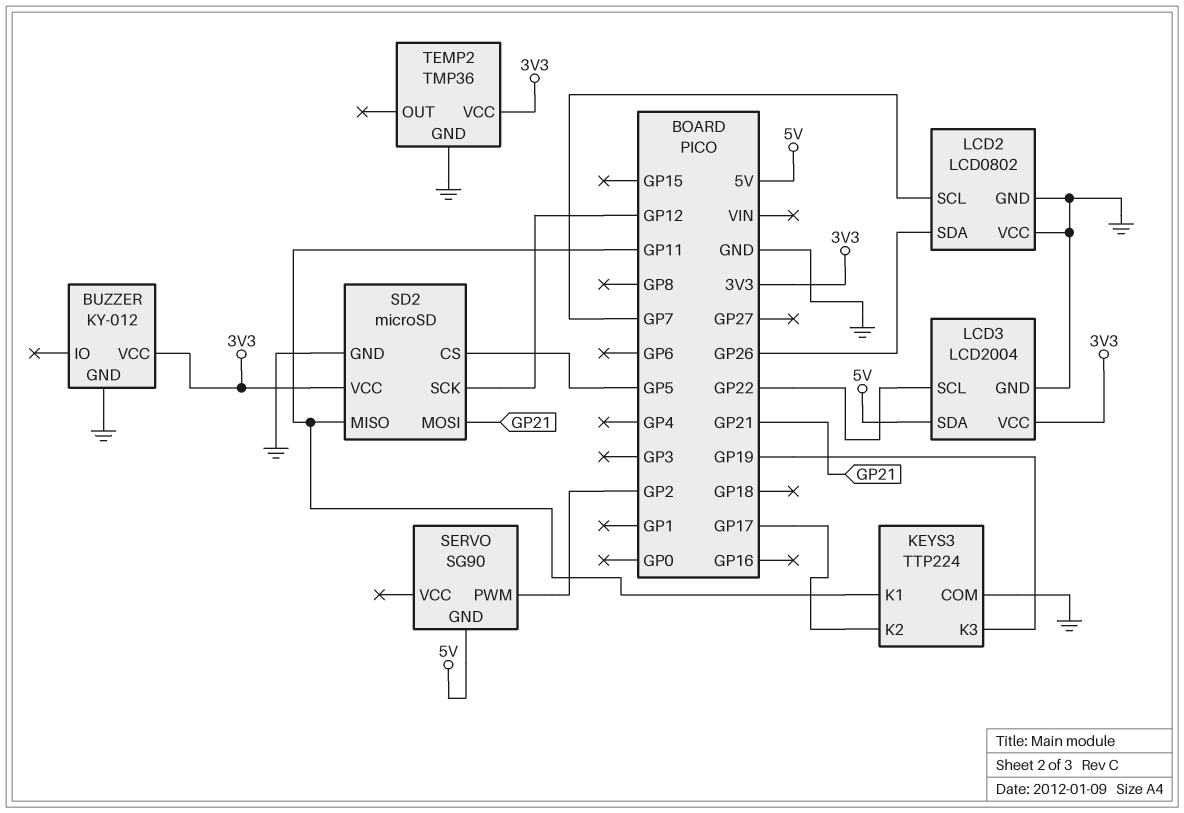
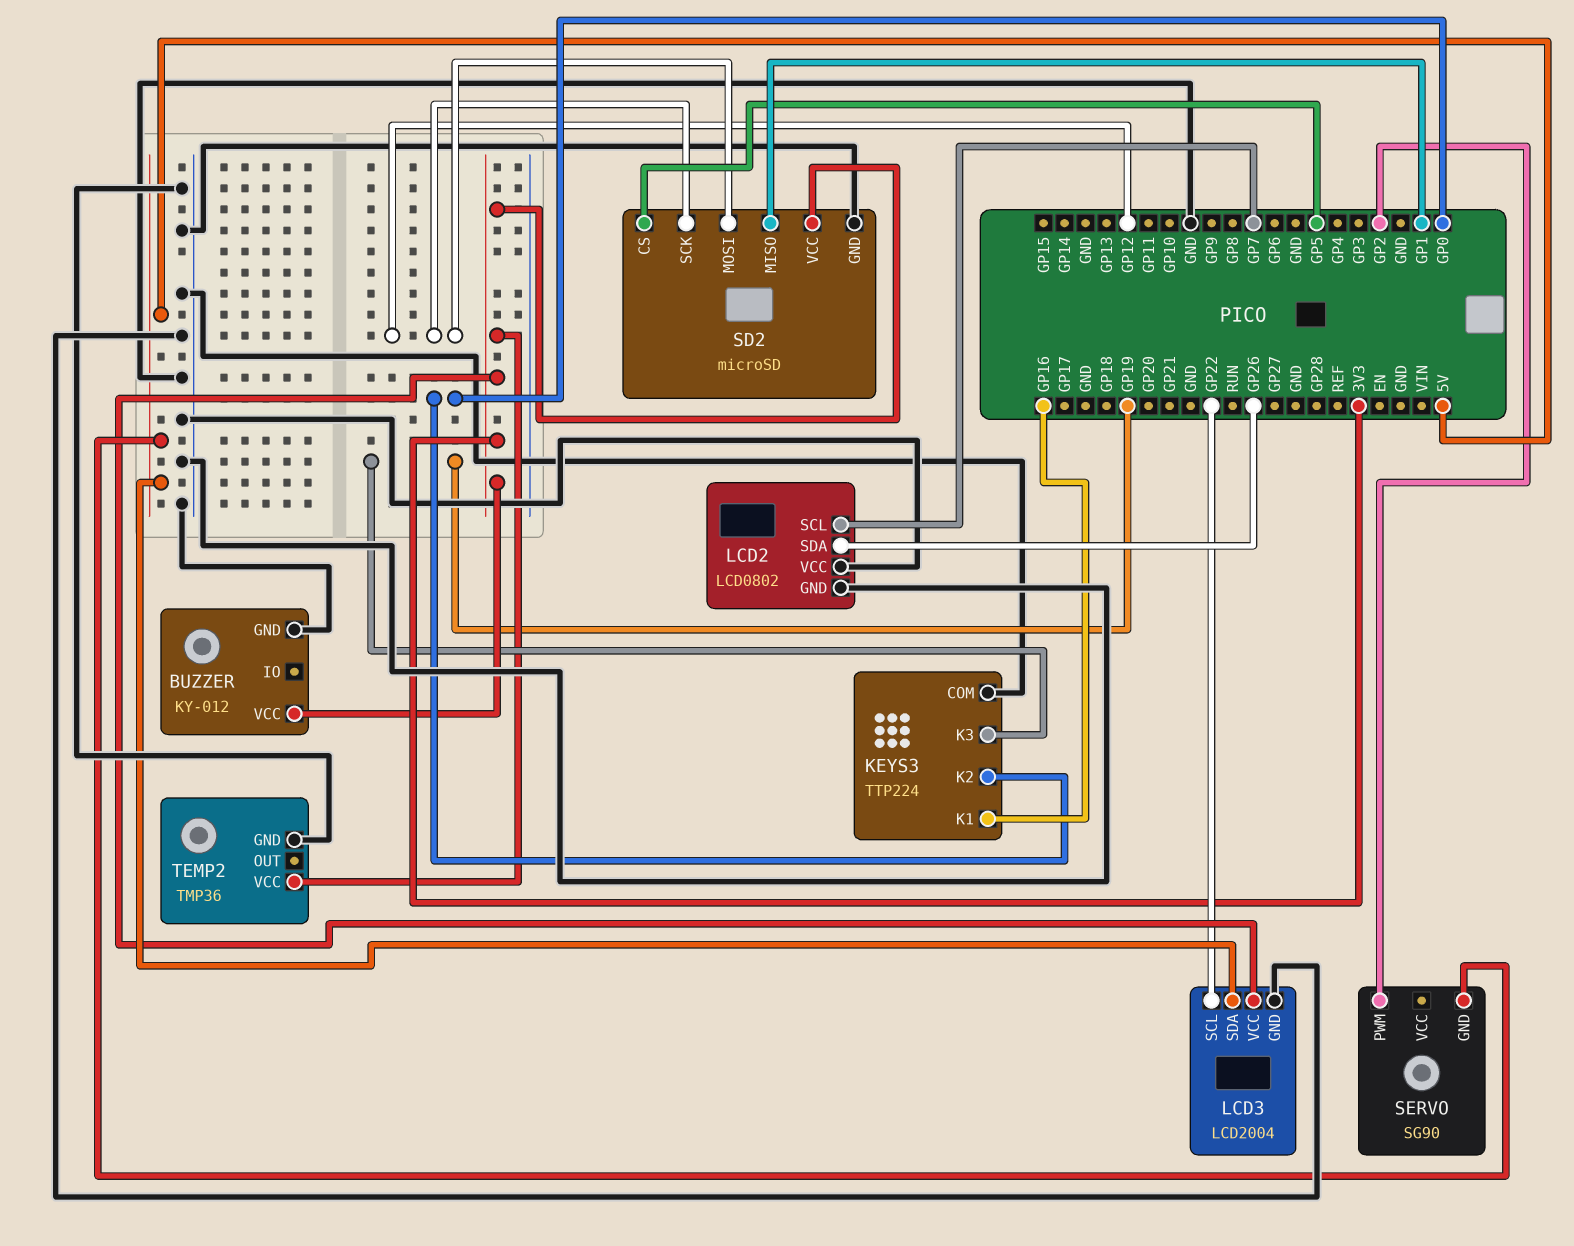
KEYS3 pin K1: GP11 -> GP16
KEYS3 pin K2: GP17 -> GP0
SD2 pin MISO: GP11 -> GP1
SD2 pin MOSI: GP21 -> GP12

